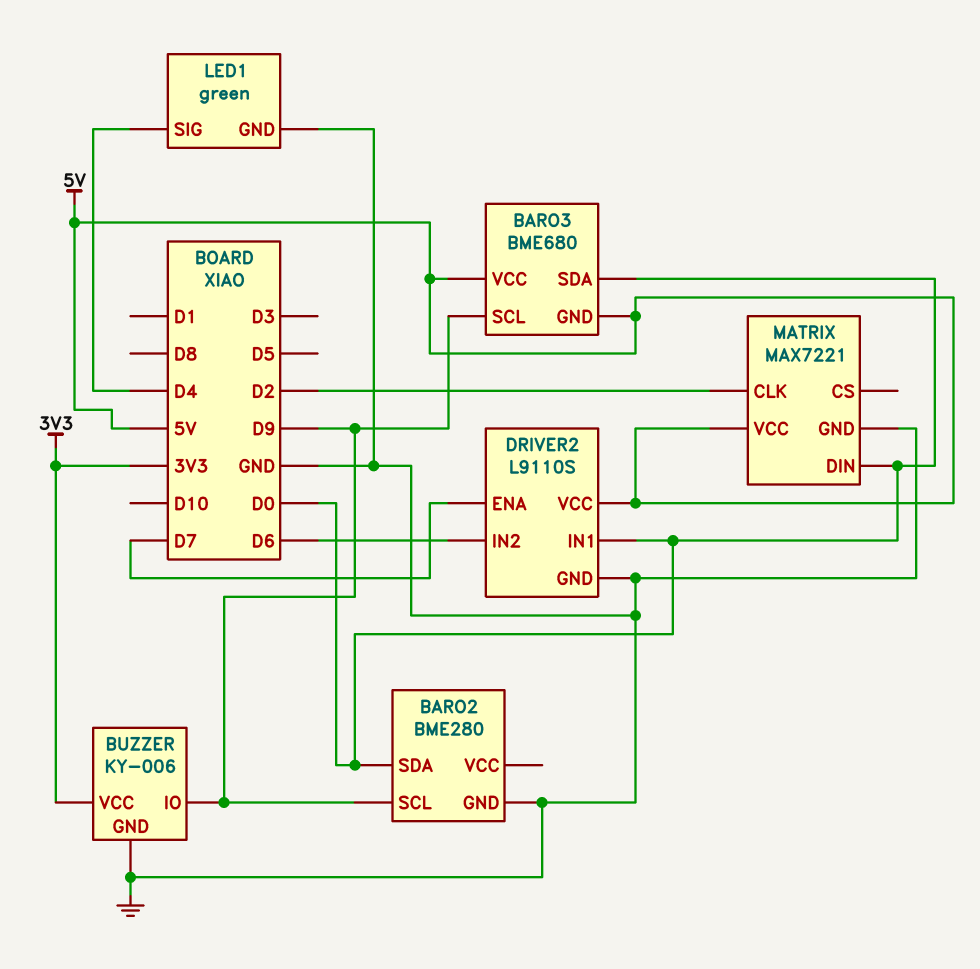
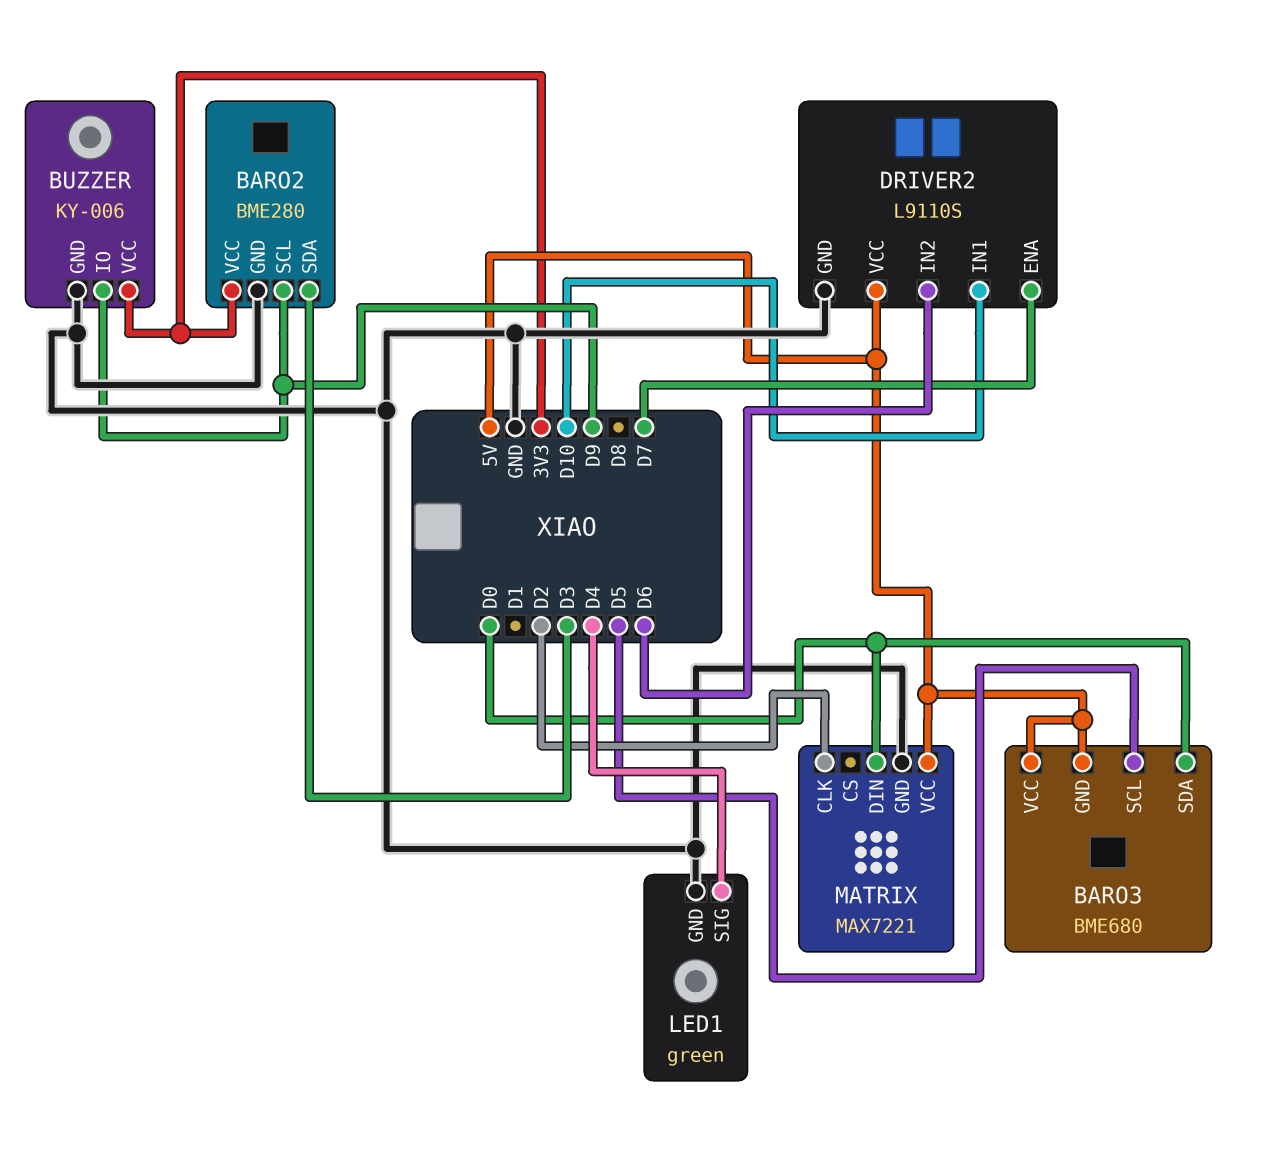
BARO2 pin SDA: D0 -> D3
BARO2 pin VCC: none -> 3V3
BARO3 pin SCL: D9 -> D5
DRIVER2 pin IN1: D0 -> D10

